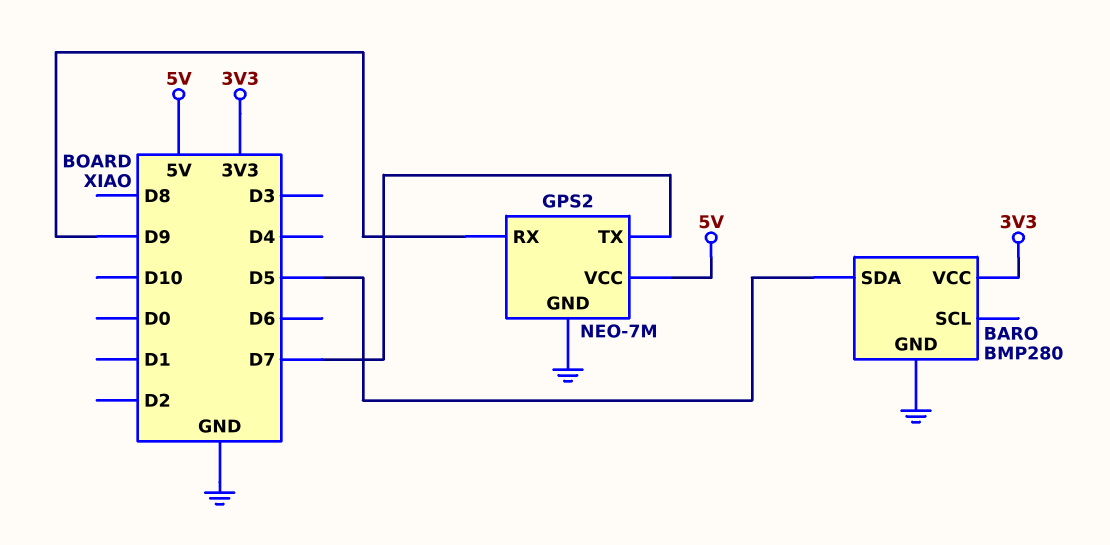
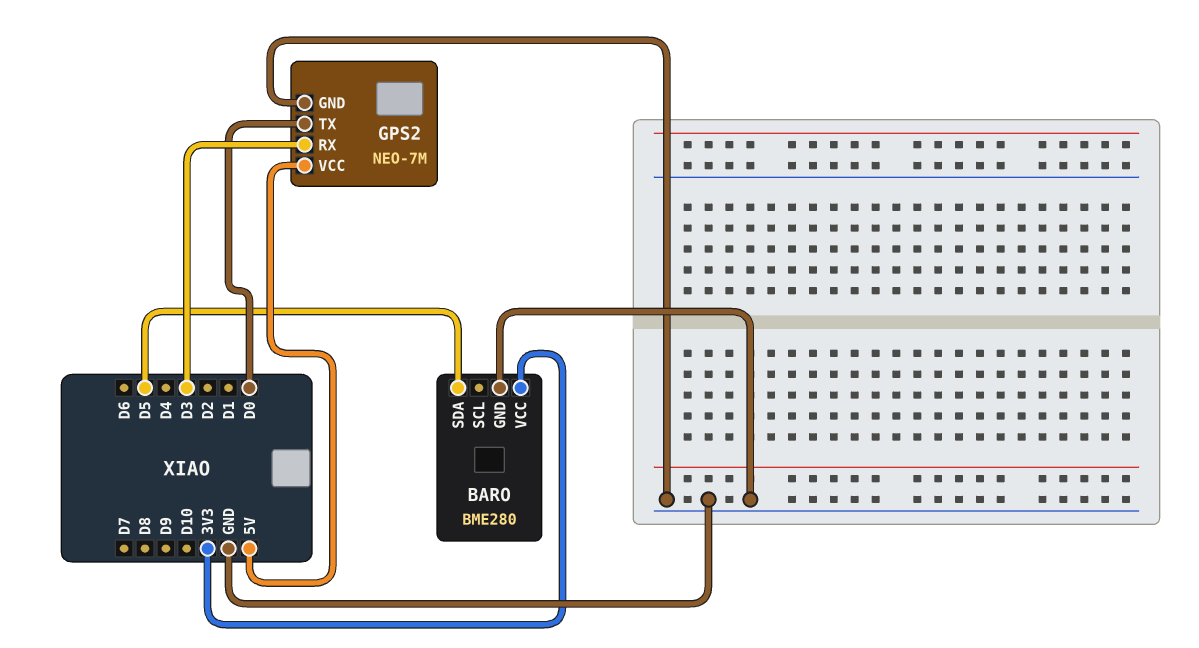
BARO: BMP280 -> BME280
GPS2 pin RX: D9 -> D3
GPS2 pin TX: D7 -> D0

